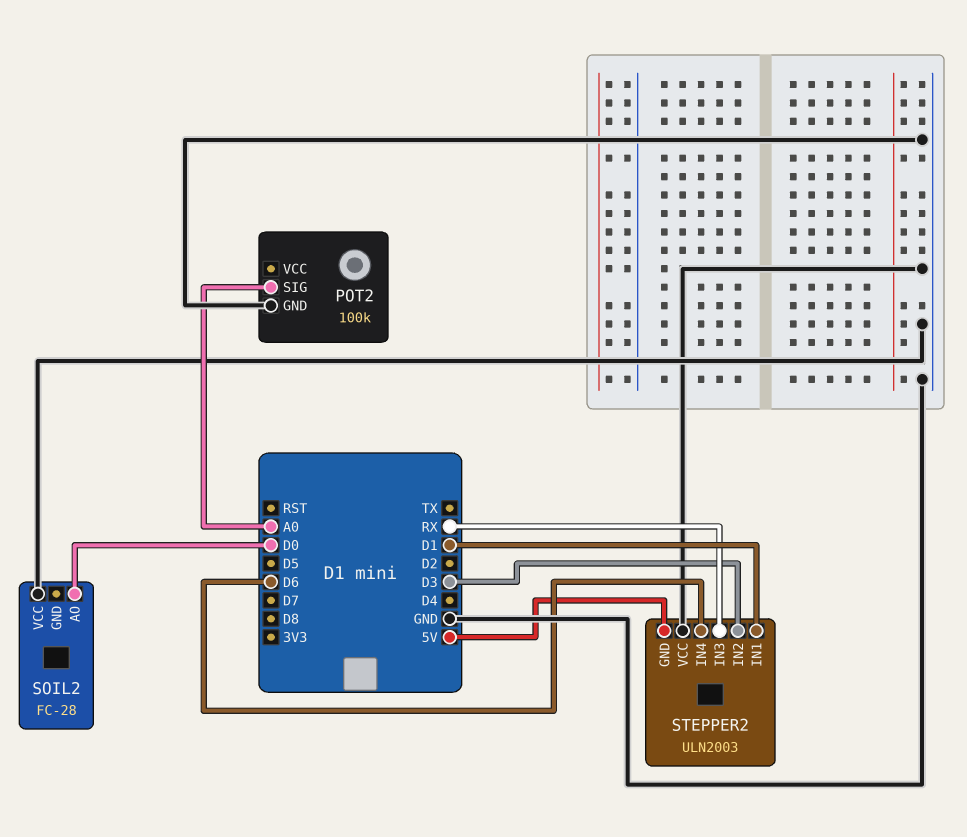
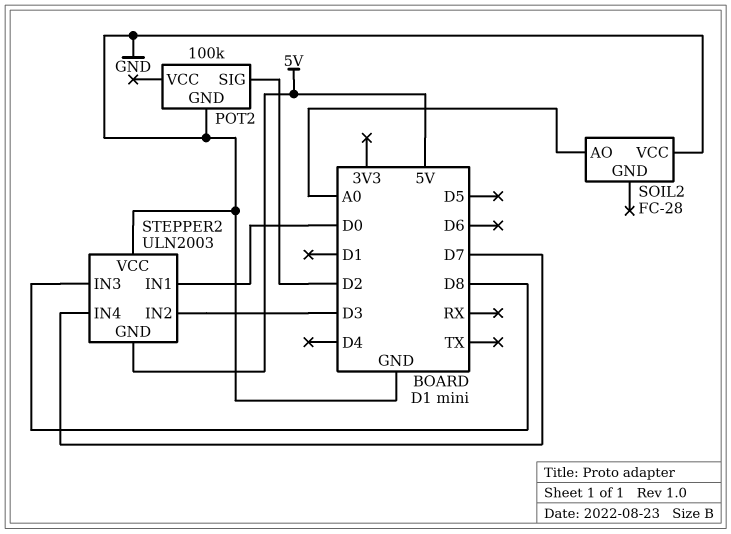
POT2 pin SIG: A0 -> D2
SOIL2 pin AO: D0 -> A0
STEPPER2 pin IN1: D1 -> D0
STEPPER2 pin IN3: RX -> D8
STEPPER2 pin IN4: D6 -> D7

